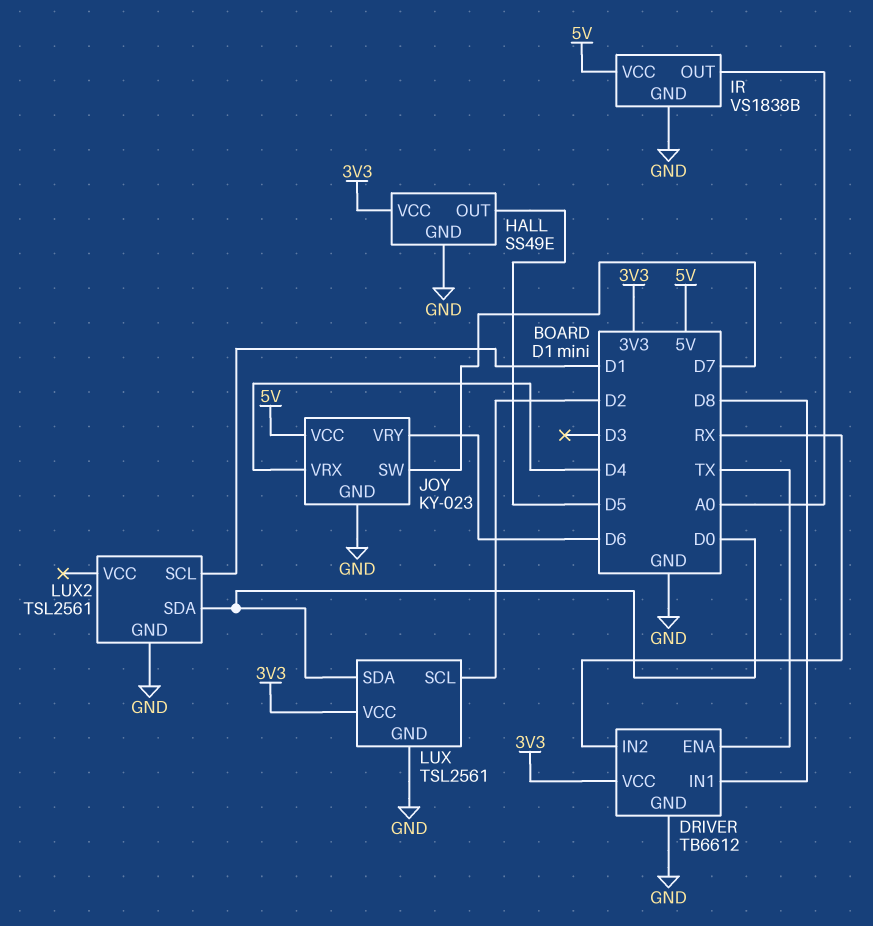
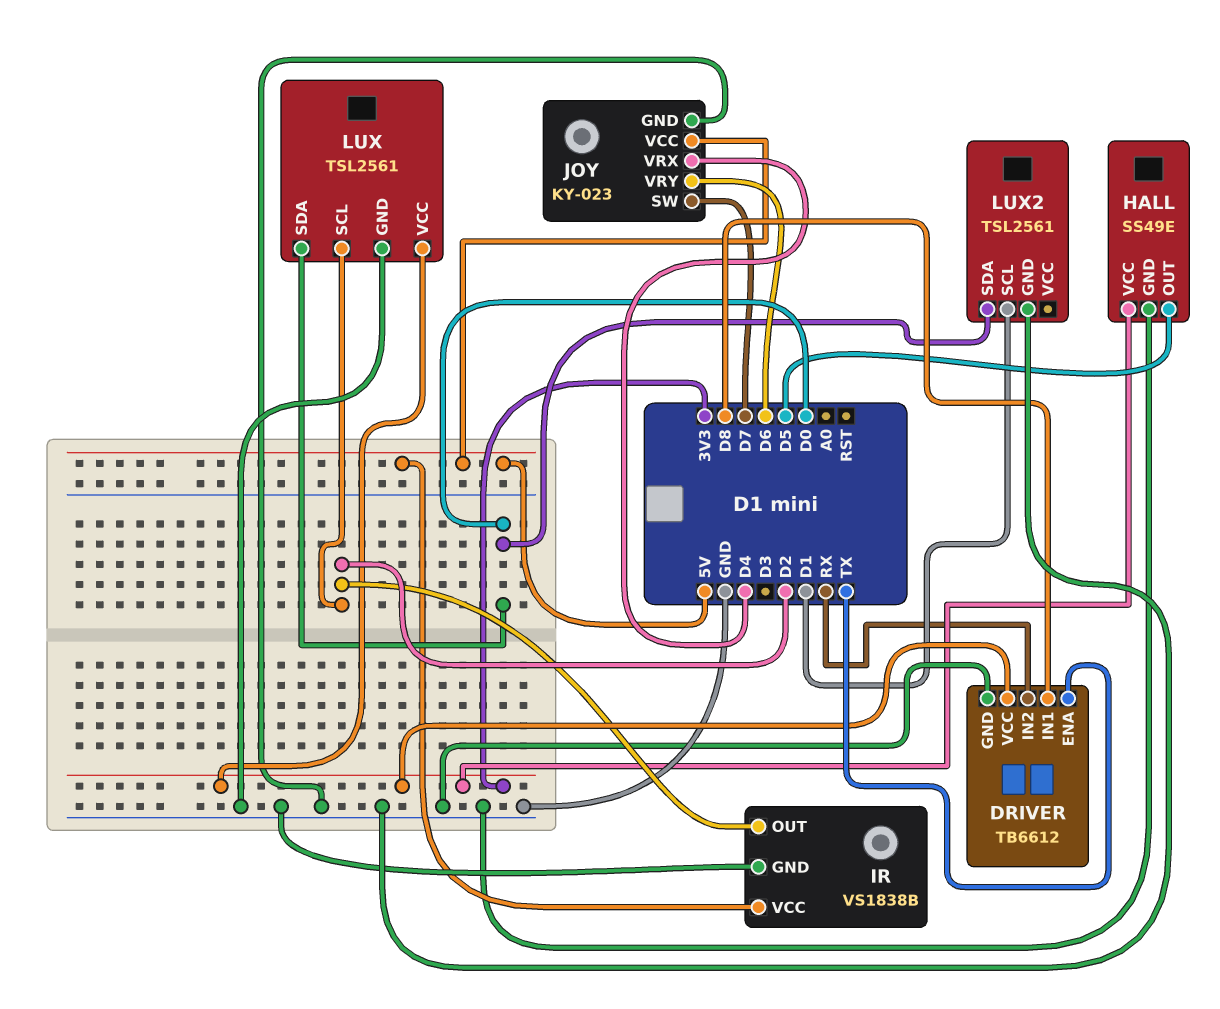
IR pin OUT: A0 -> D2

